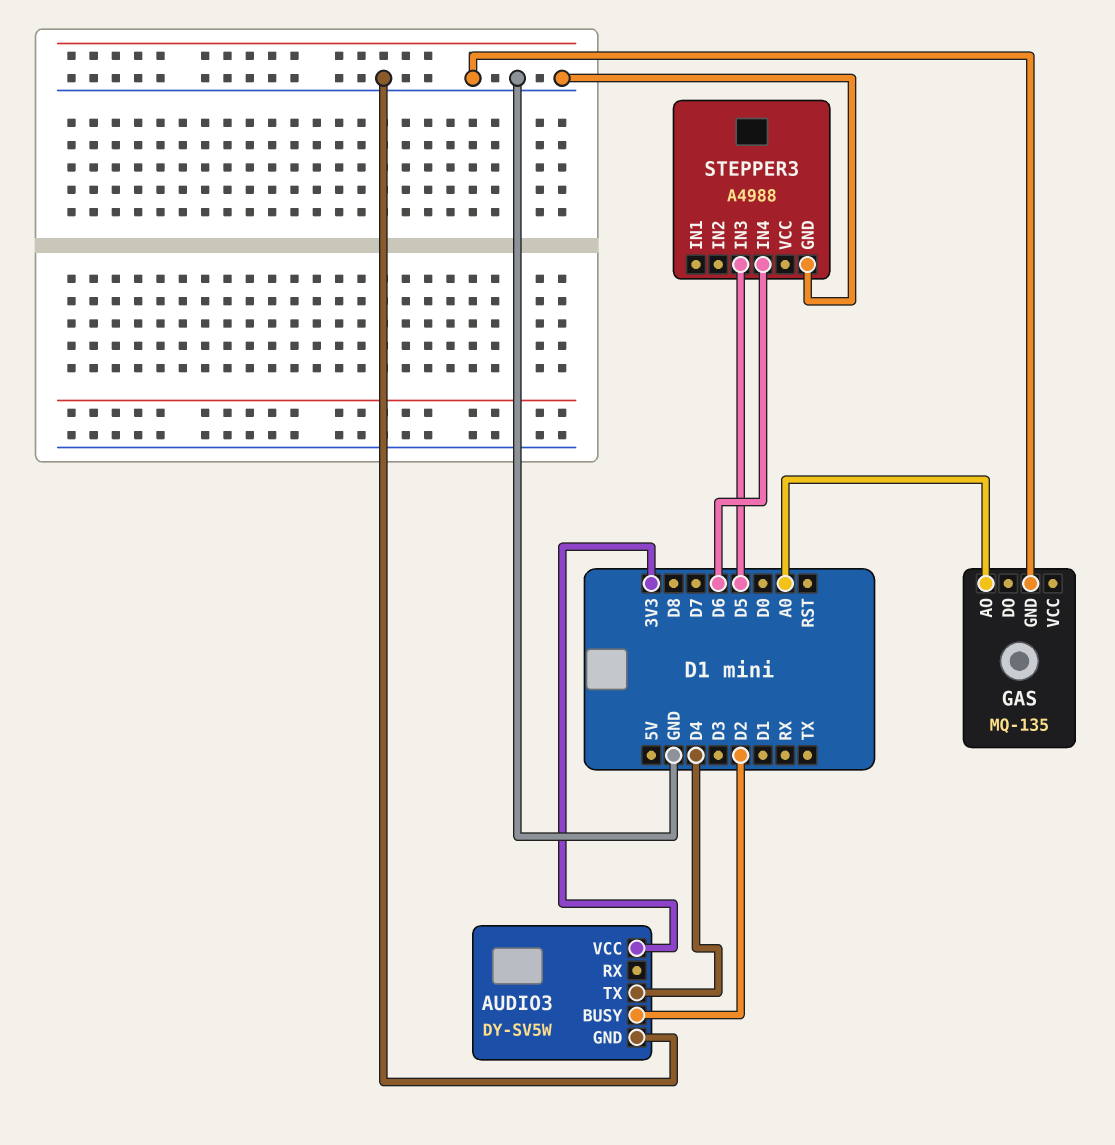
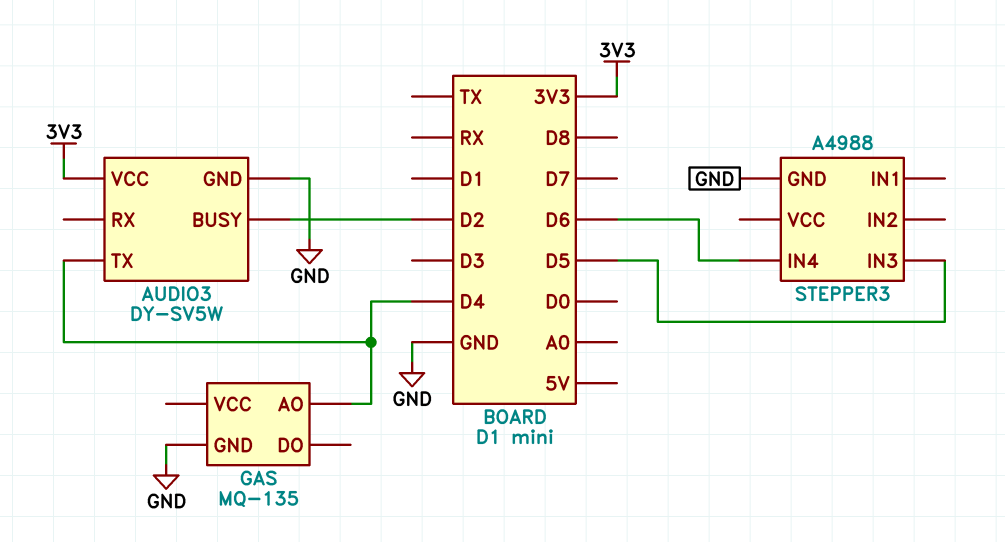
GAS pin AO: A0 -> D4

